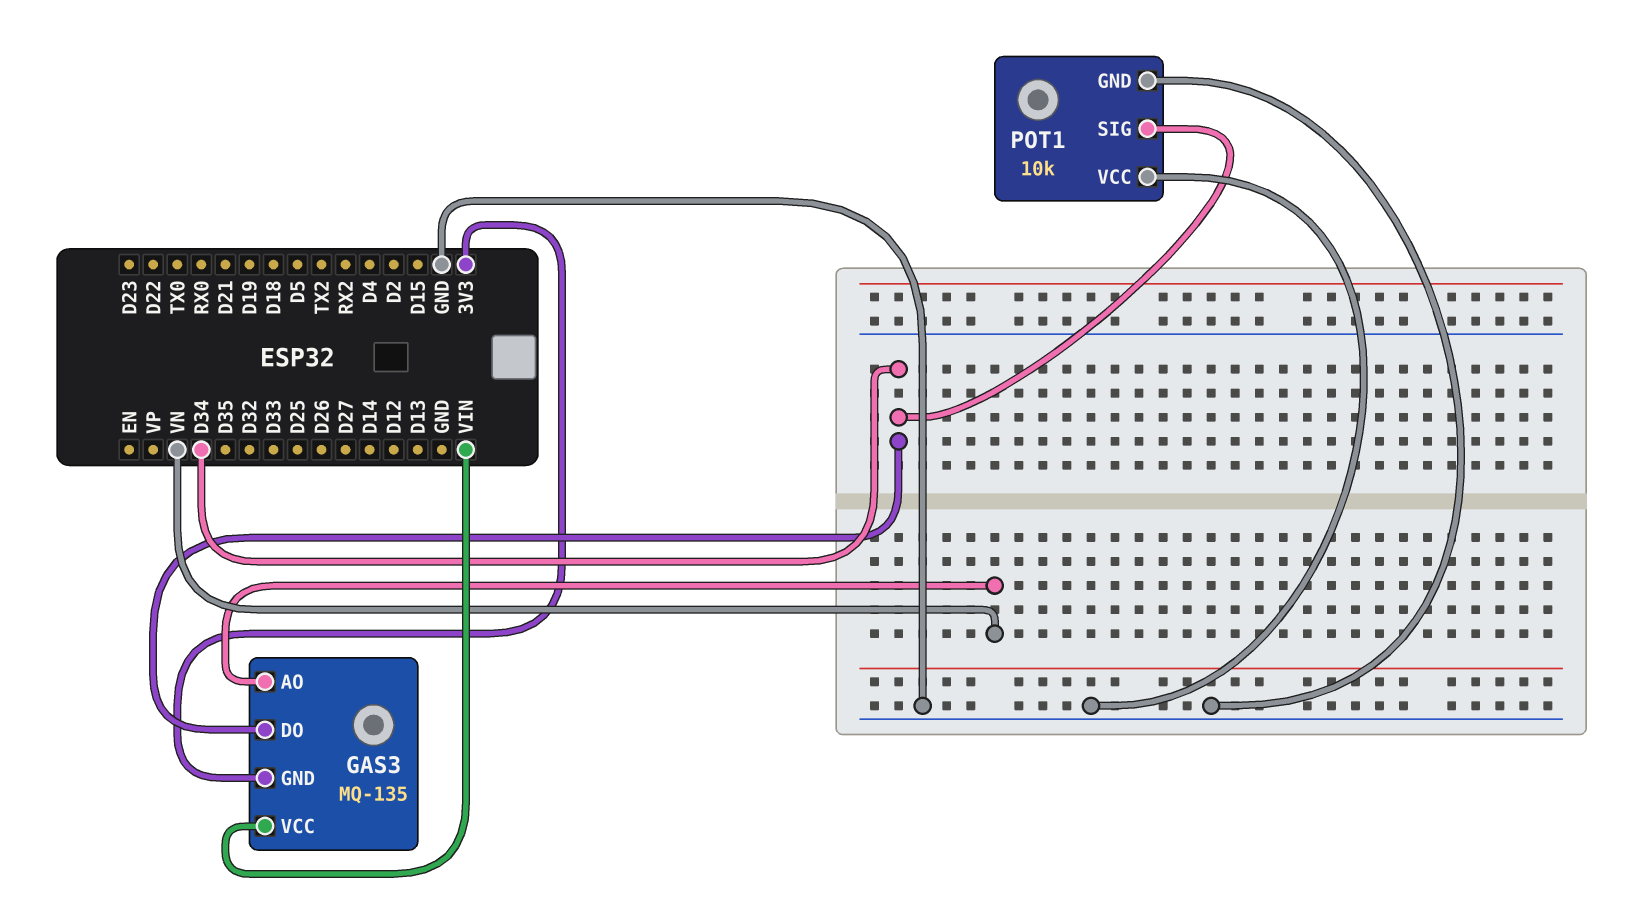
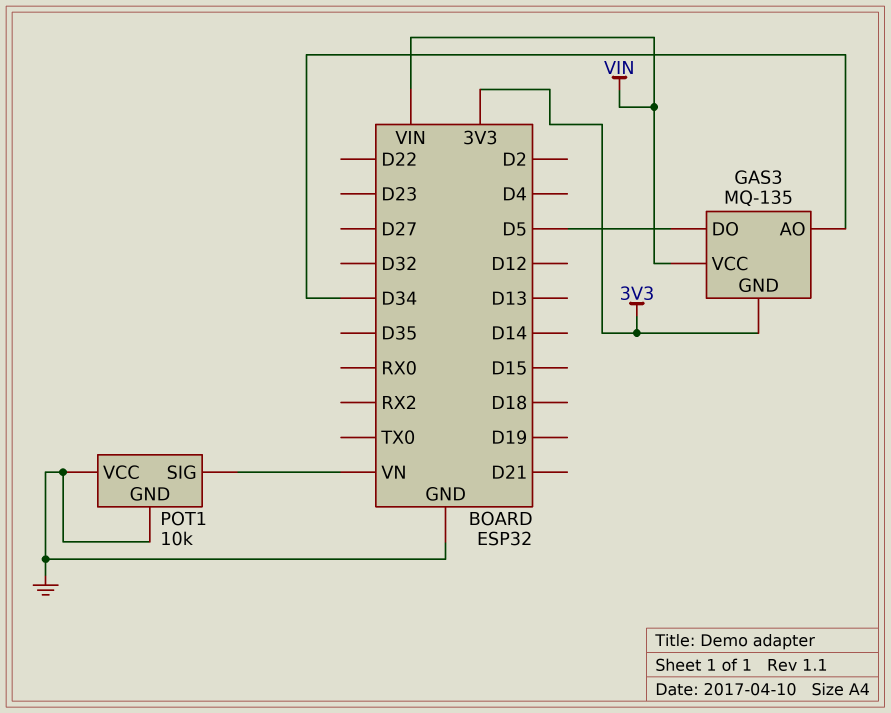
GAS3 pin AO: VN -> D34
GAS3 pin DO: D34 -> D5
POT1 pin SIG: D34 -> VN

